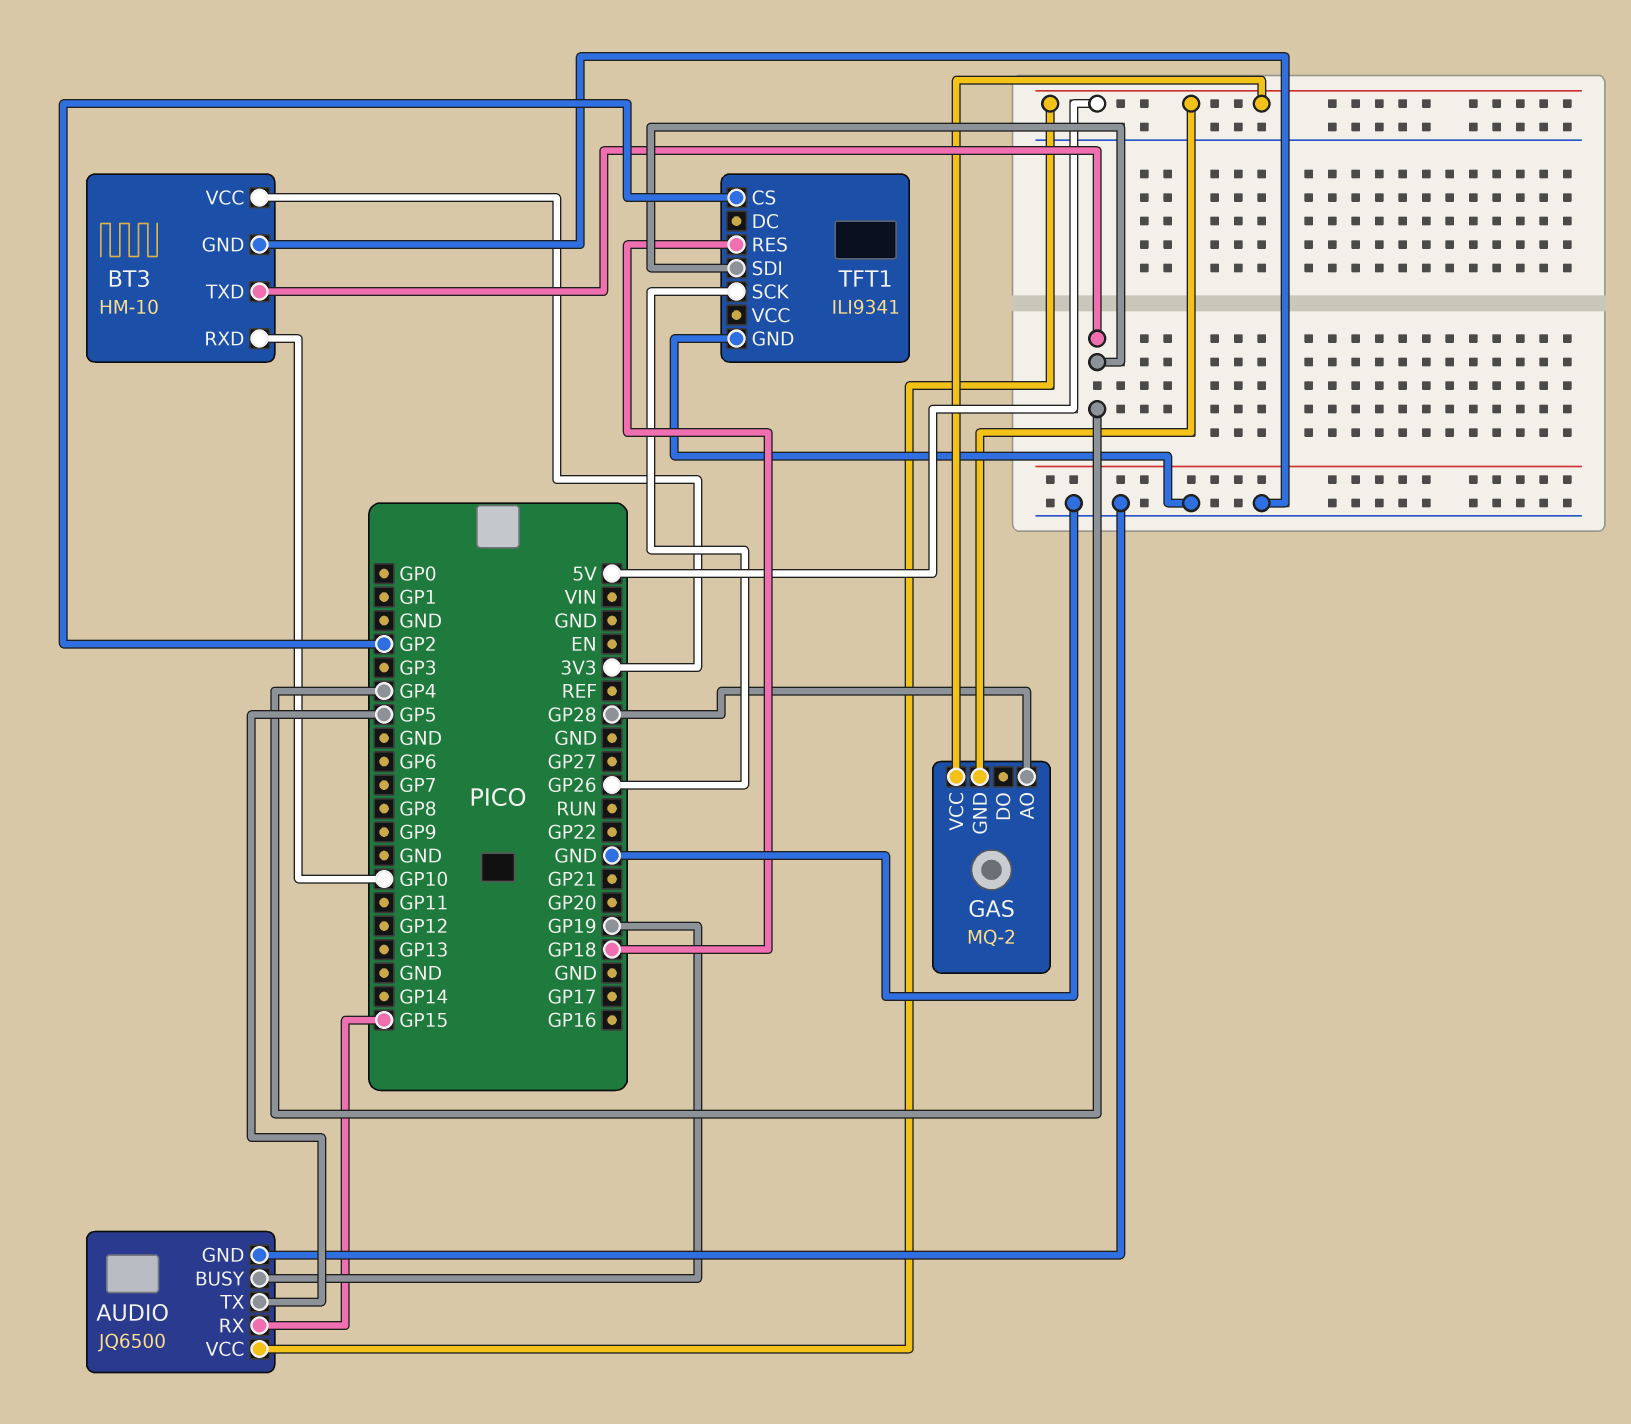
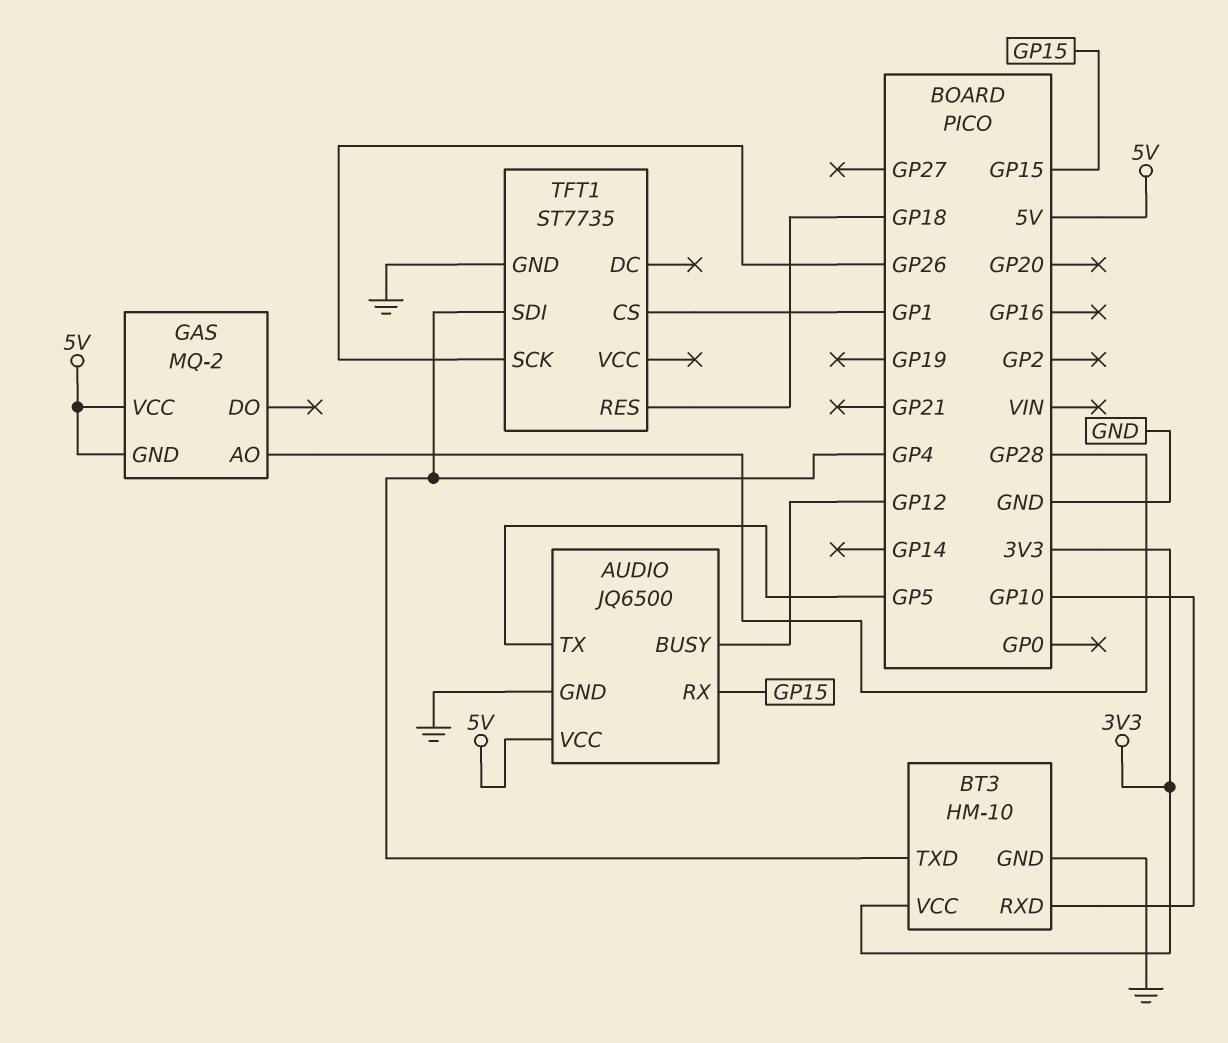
AUDIO pin BUSY: GP19 -> GP12
TFT1: ILI9341 -> ST7735
TFT1 pin CS: GP2 -> GP1

